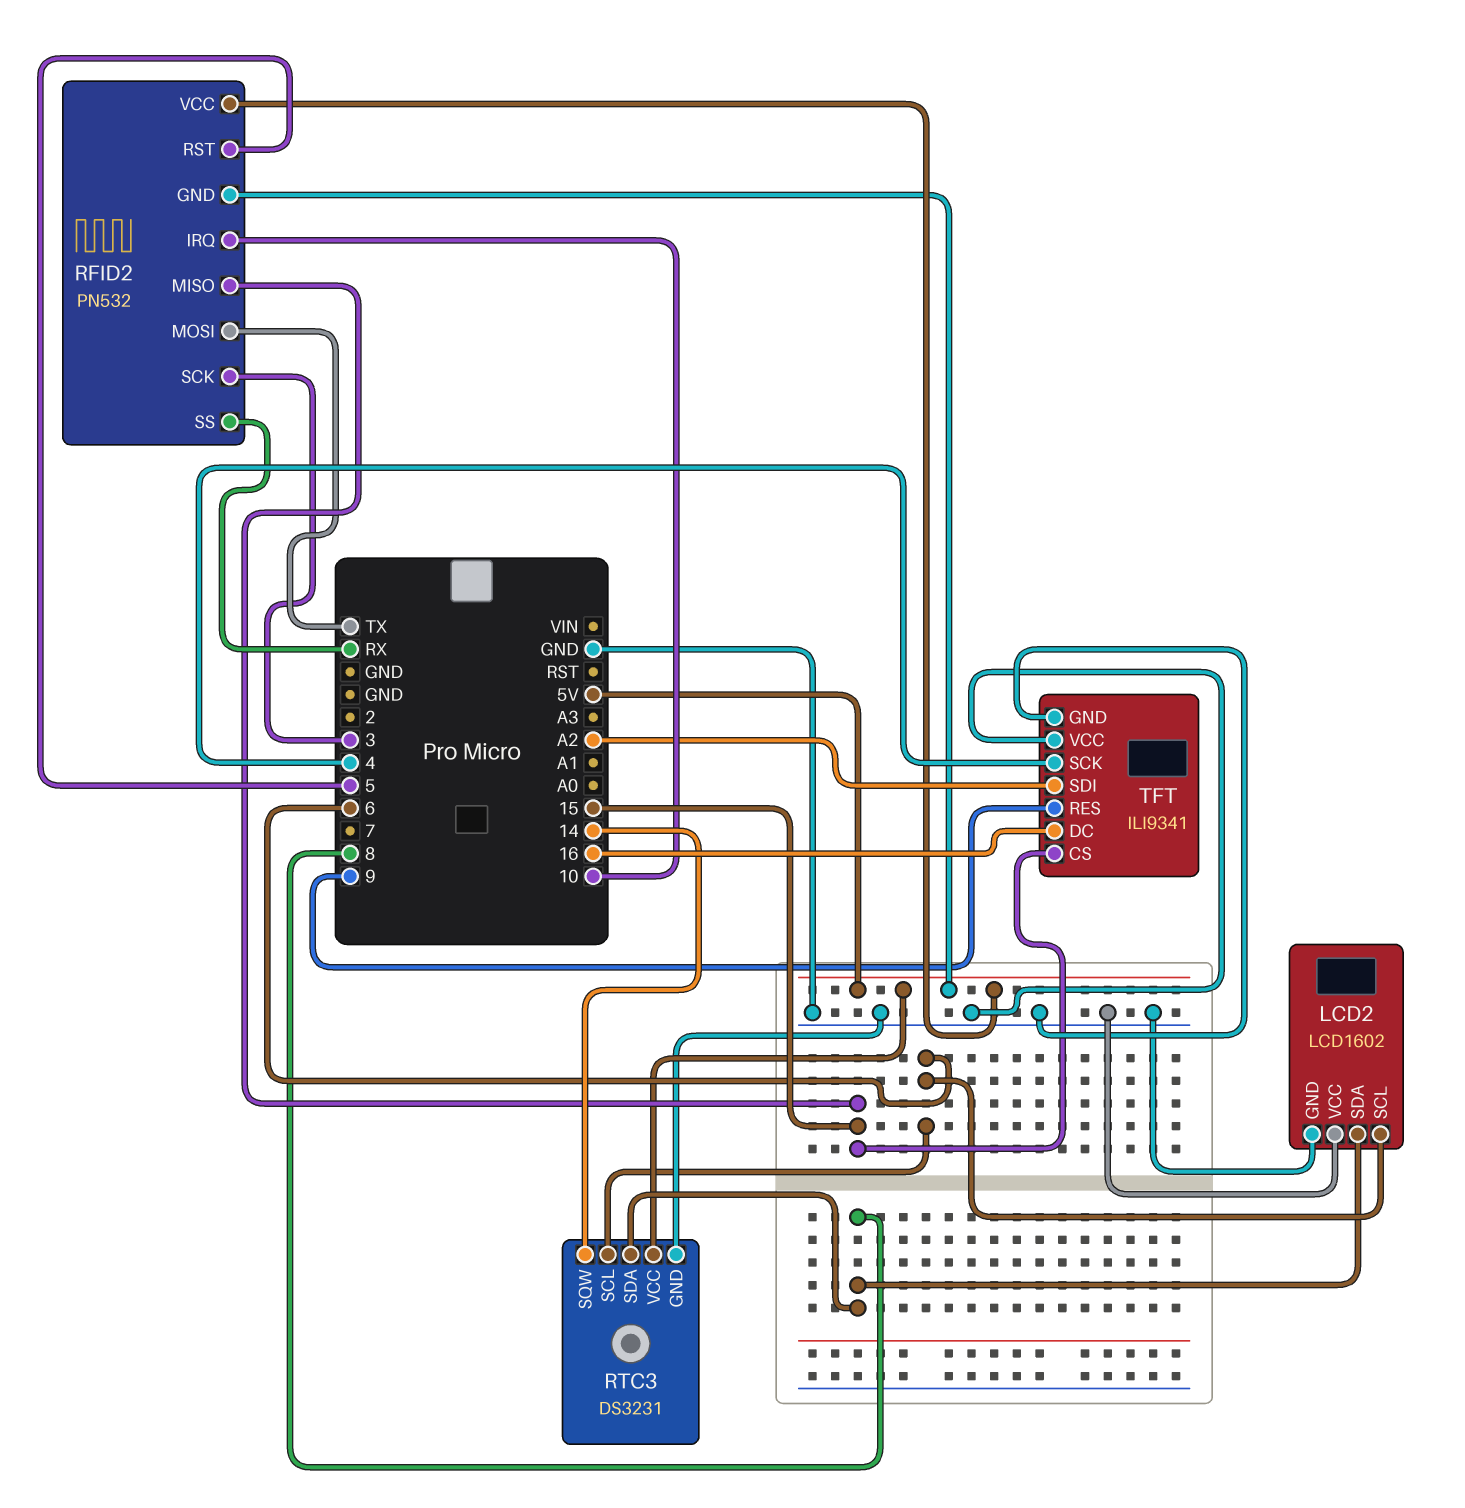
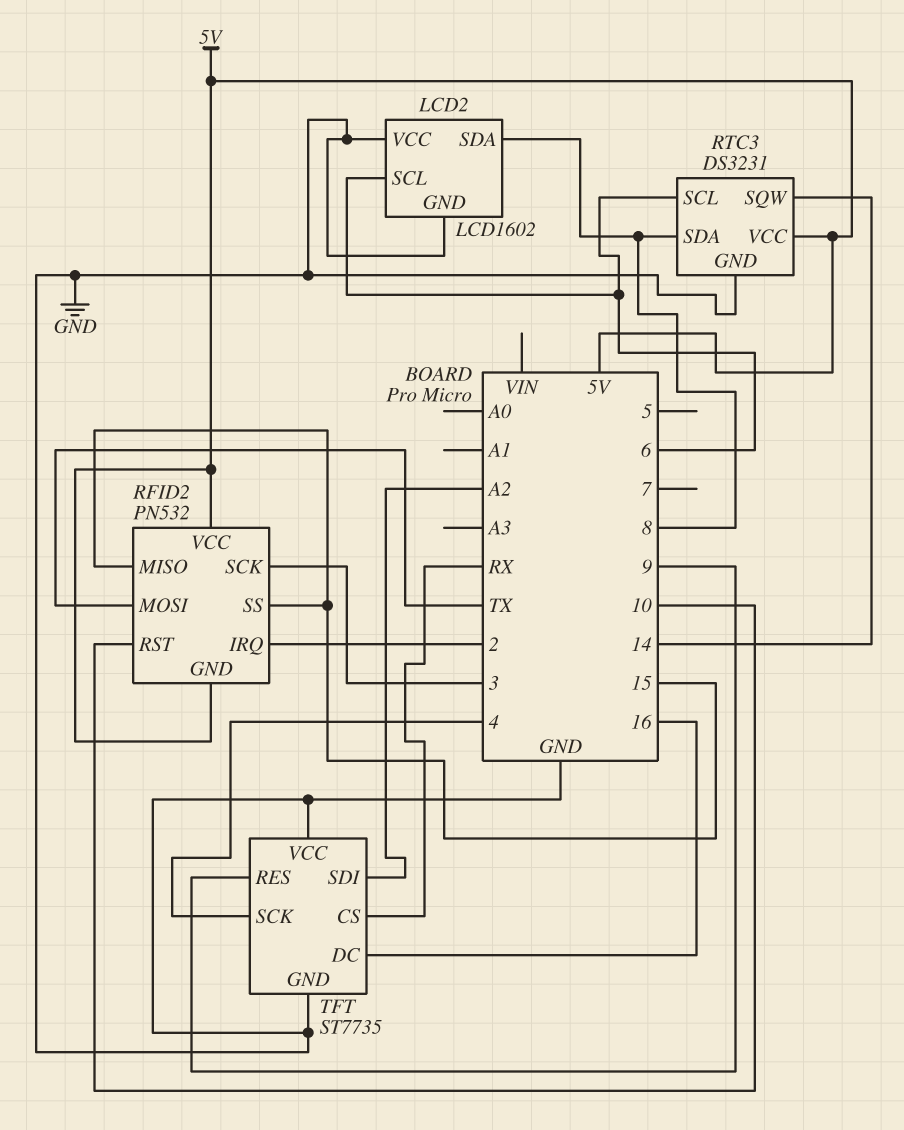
RFID2 pin IRQ: 10 -> 2
RFID2 pin RST: 5 -> 10
RFID2 pin SS: RX -> 15
TFT: ILI9341 -> ST7735
TFT pin CS: 15 -> RX

